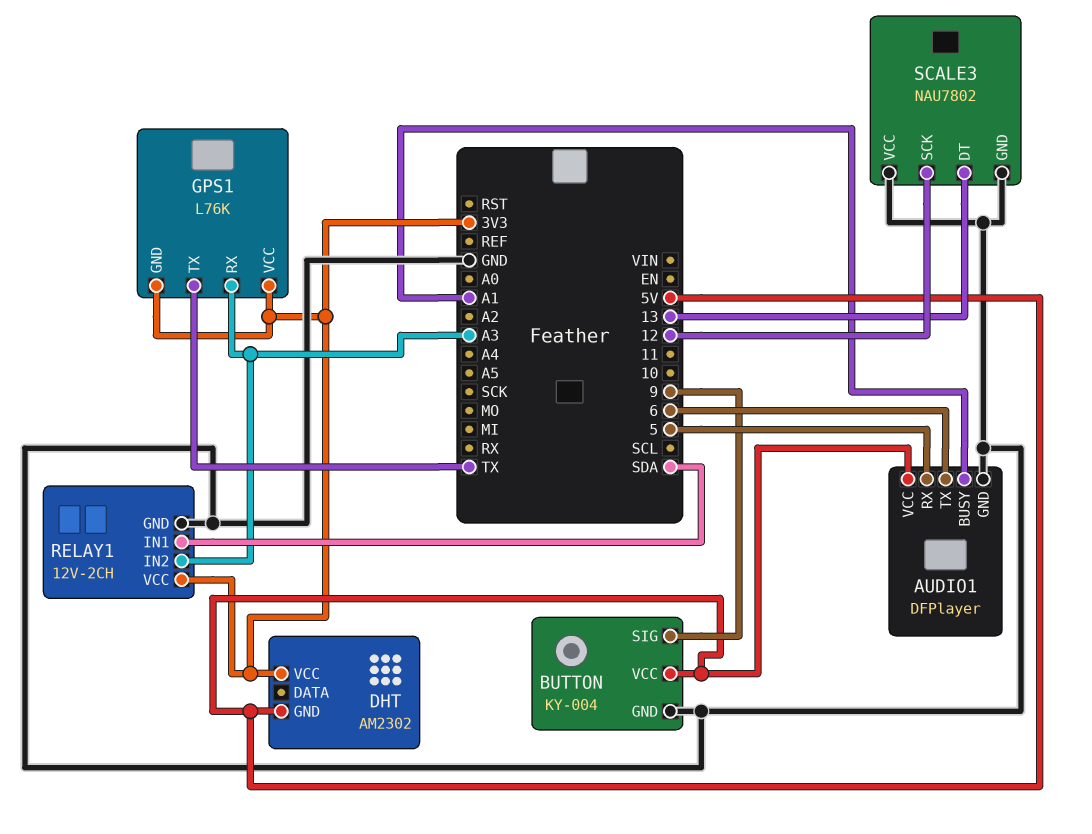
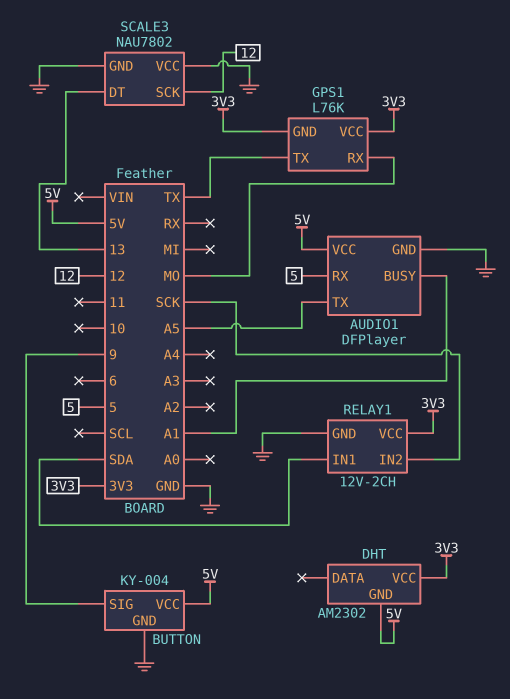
AUDIO1 pin TX: 6 -> A5
GPS1 pin RX: A3 -> MO
RELAY1 pin IN2: A3 -> SCK

